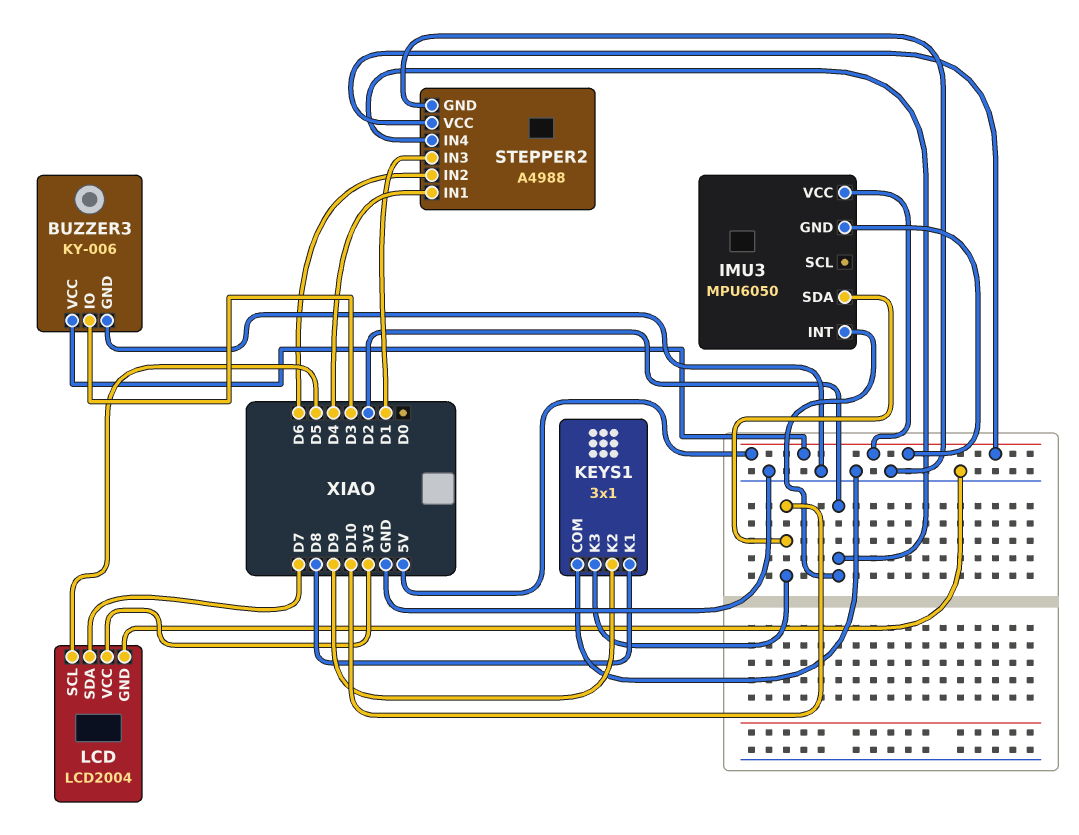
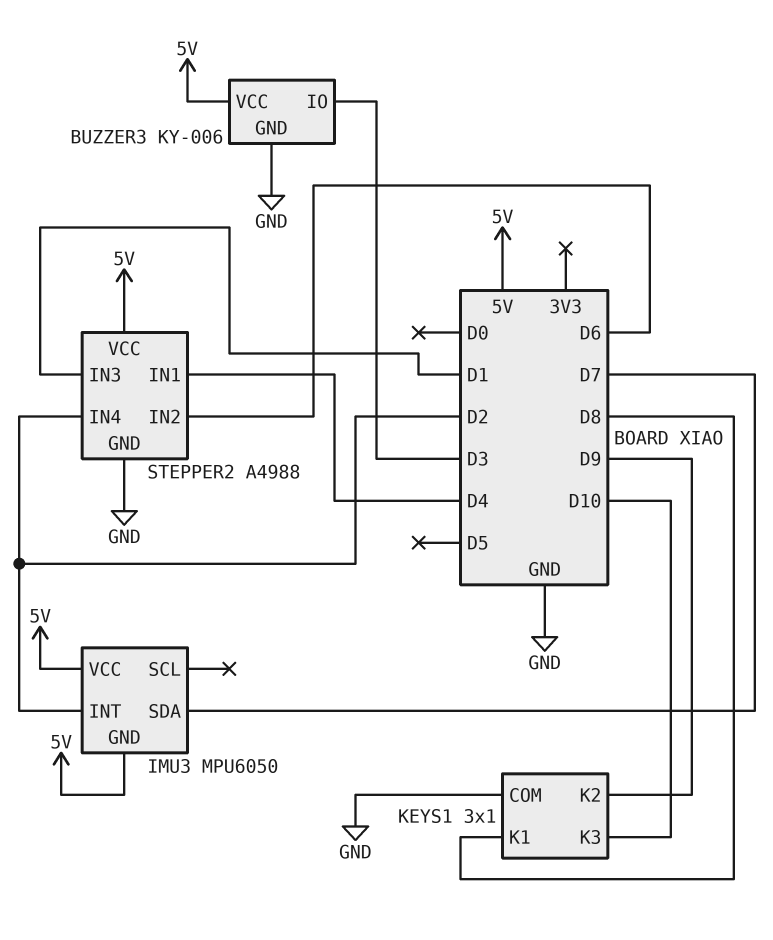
IMU3 pin SDA: D10 -> D7
LCD: LCD2004 -> none
LCD pin GND: GND -> none
LCD pin SCL: D5 -> none
LCD pin SDA: D7 -> none
LCD pin VCC: 3V3 -> none

